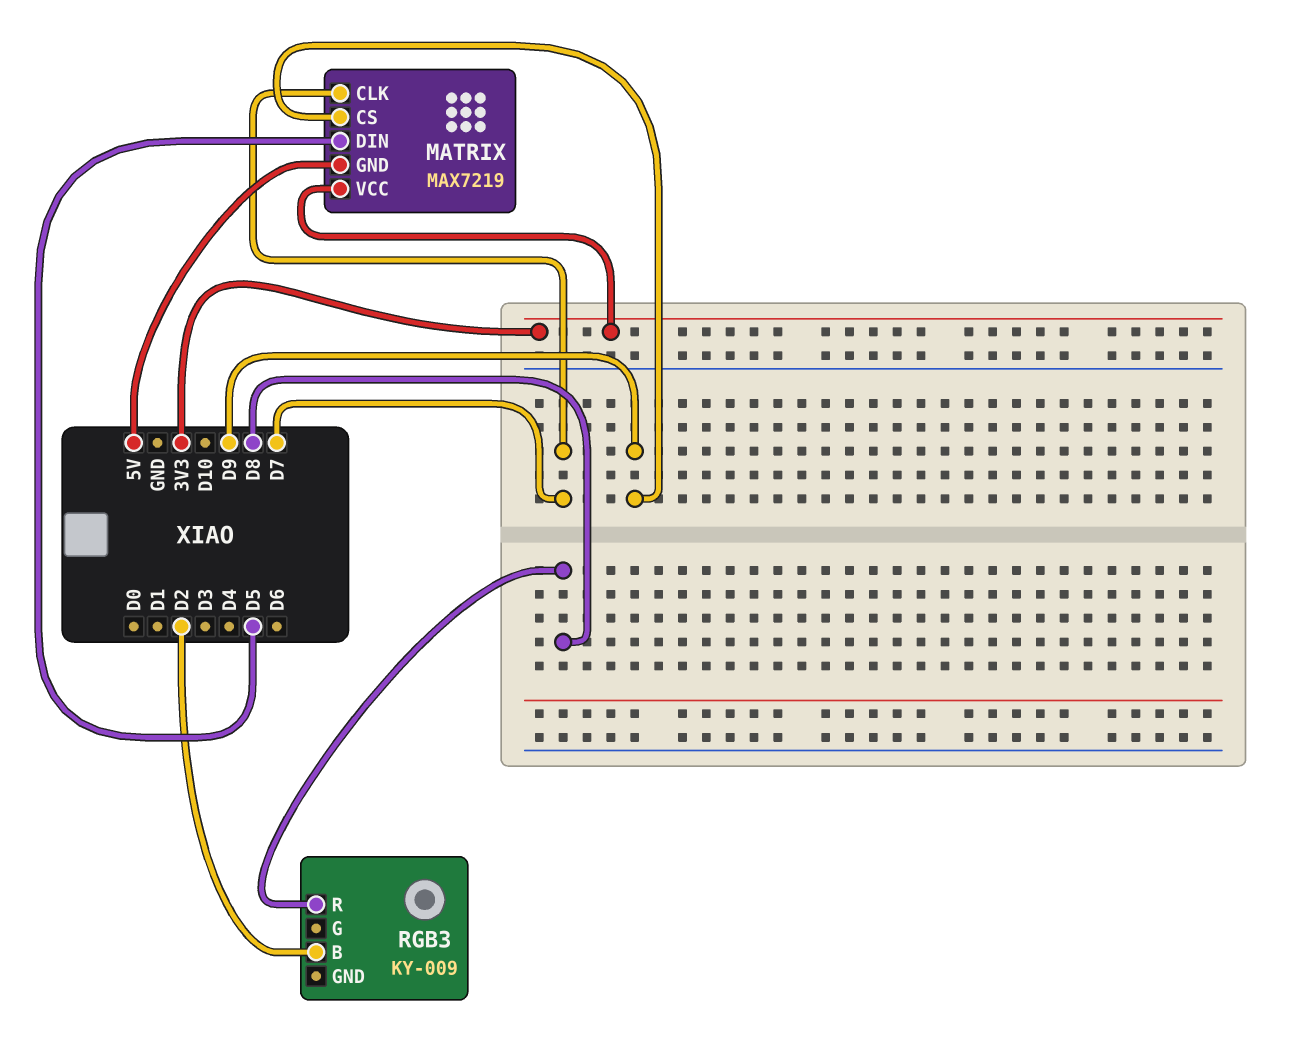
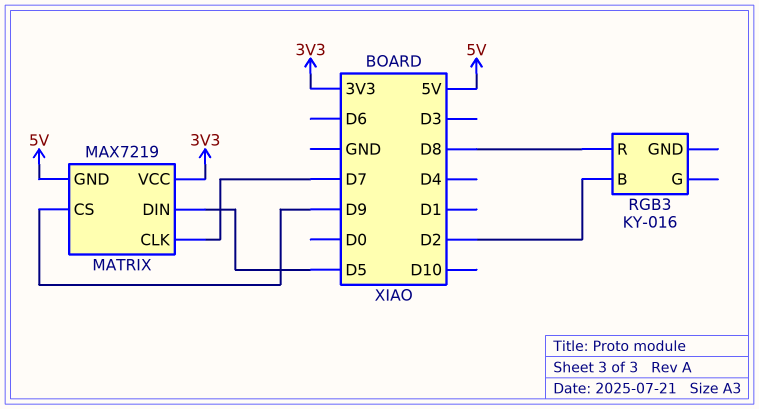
RGB3: KY-009 -> KY-016

